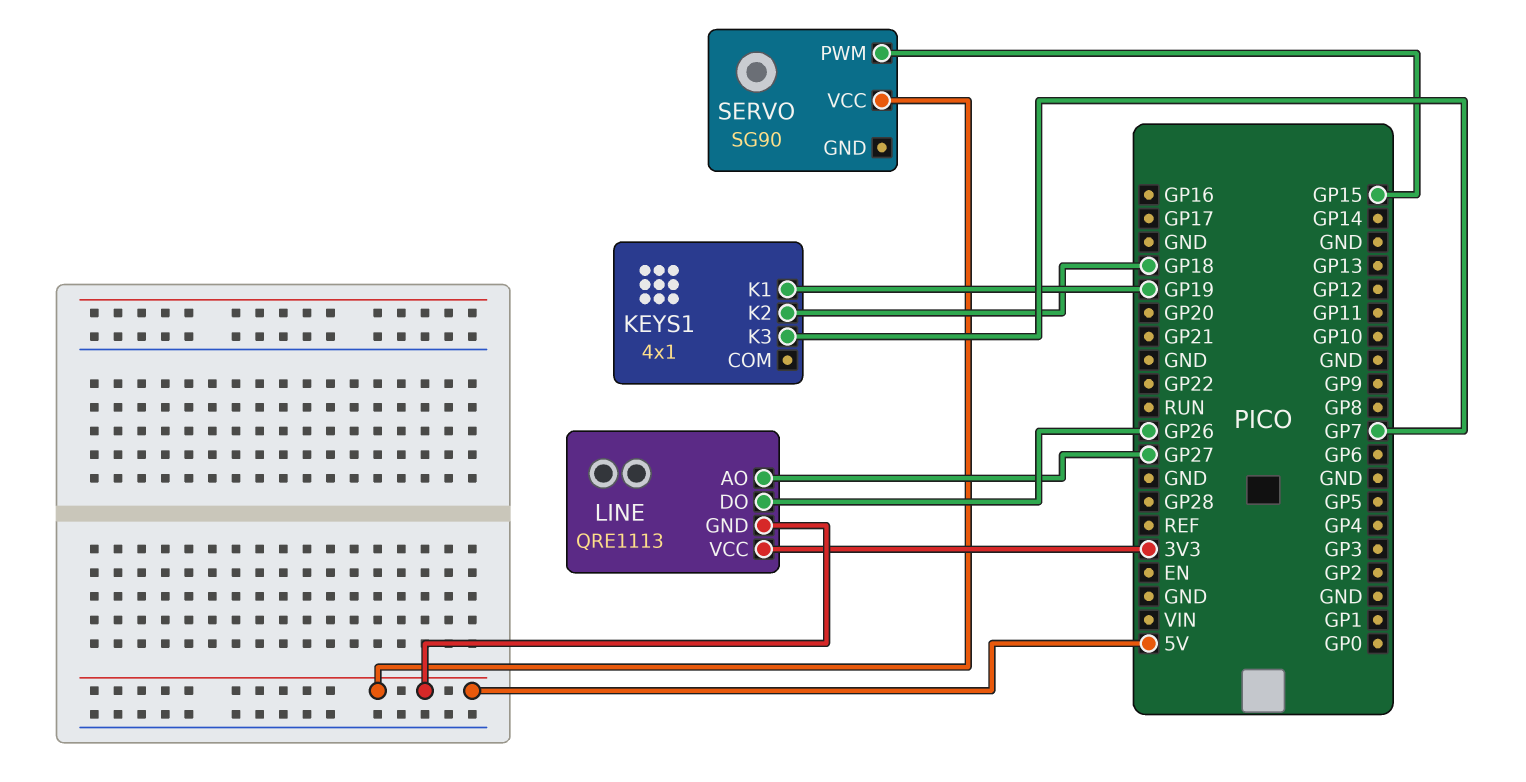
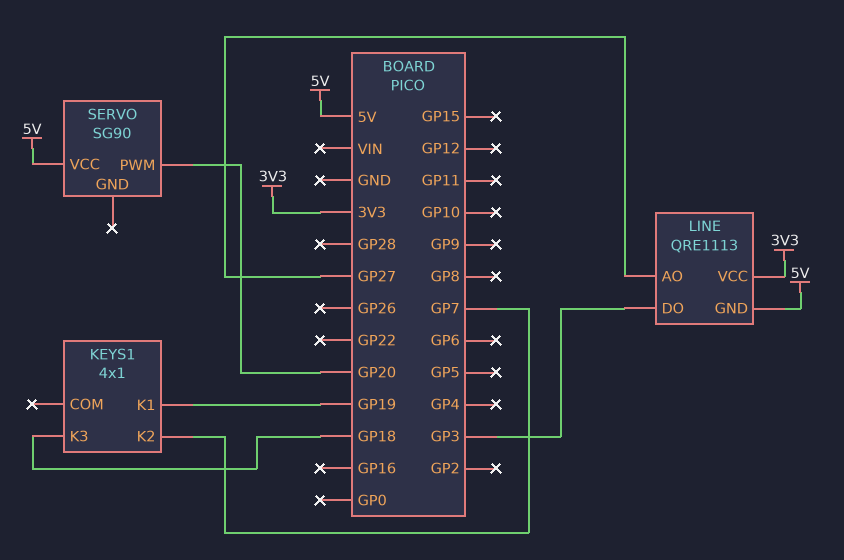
KEYS1 pin K2: GP18 -> GP7
KEYS1 pin K3: GP7 -> GP18
LINE pin DO: GP26 -> GP3
SERVO pin PWM: GP15 -> GP20

